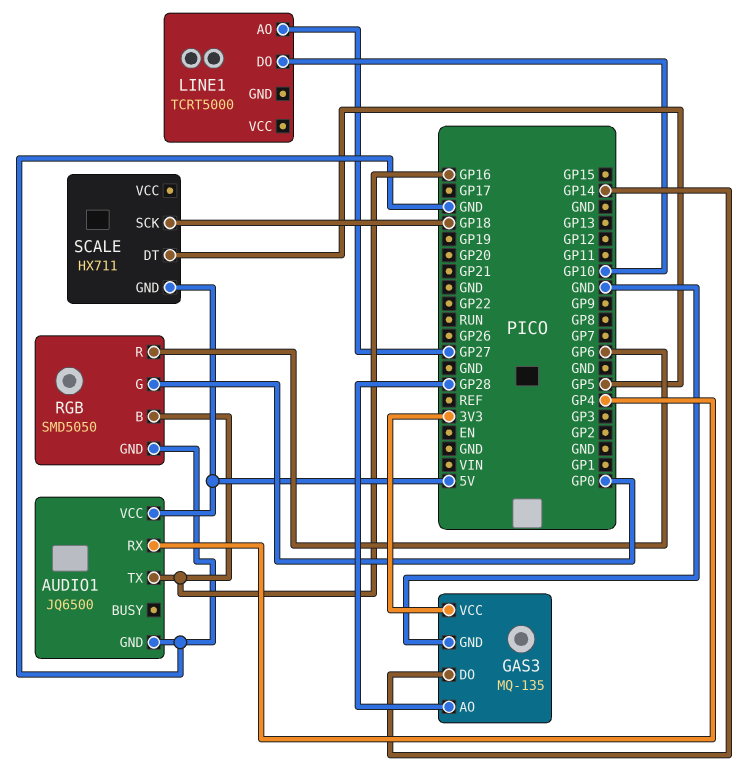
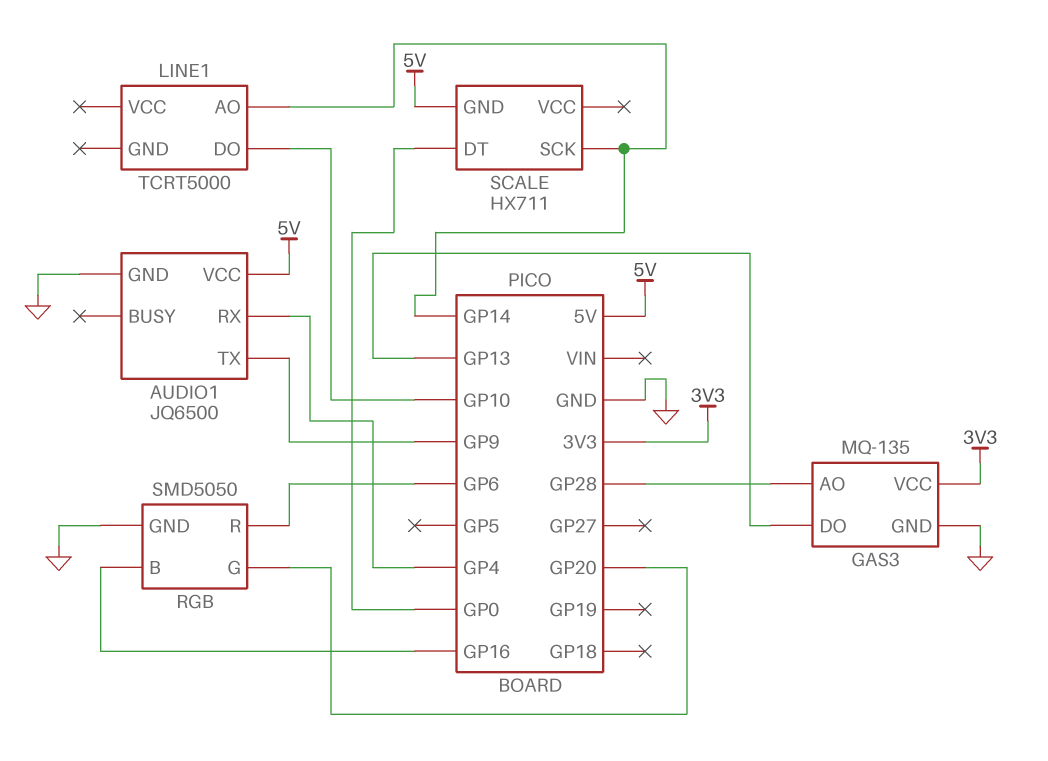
AUDIO1 pin TX: GP16 -> GP9
GAS3 pin DO: GP14 -> GP13
LINE1 pin AO: GP27 -> GP14
RGB pin G: GP0 -> GP20
SCALE pin DT: GP5 -> GP0
SCALE pin SCK: GP18 -> GP14

